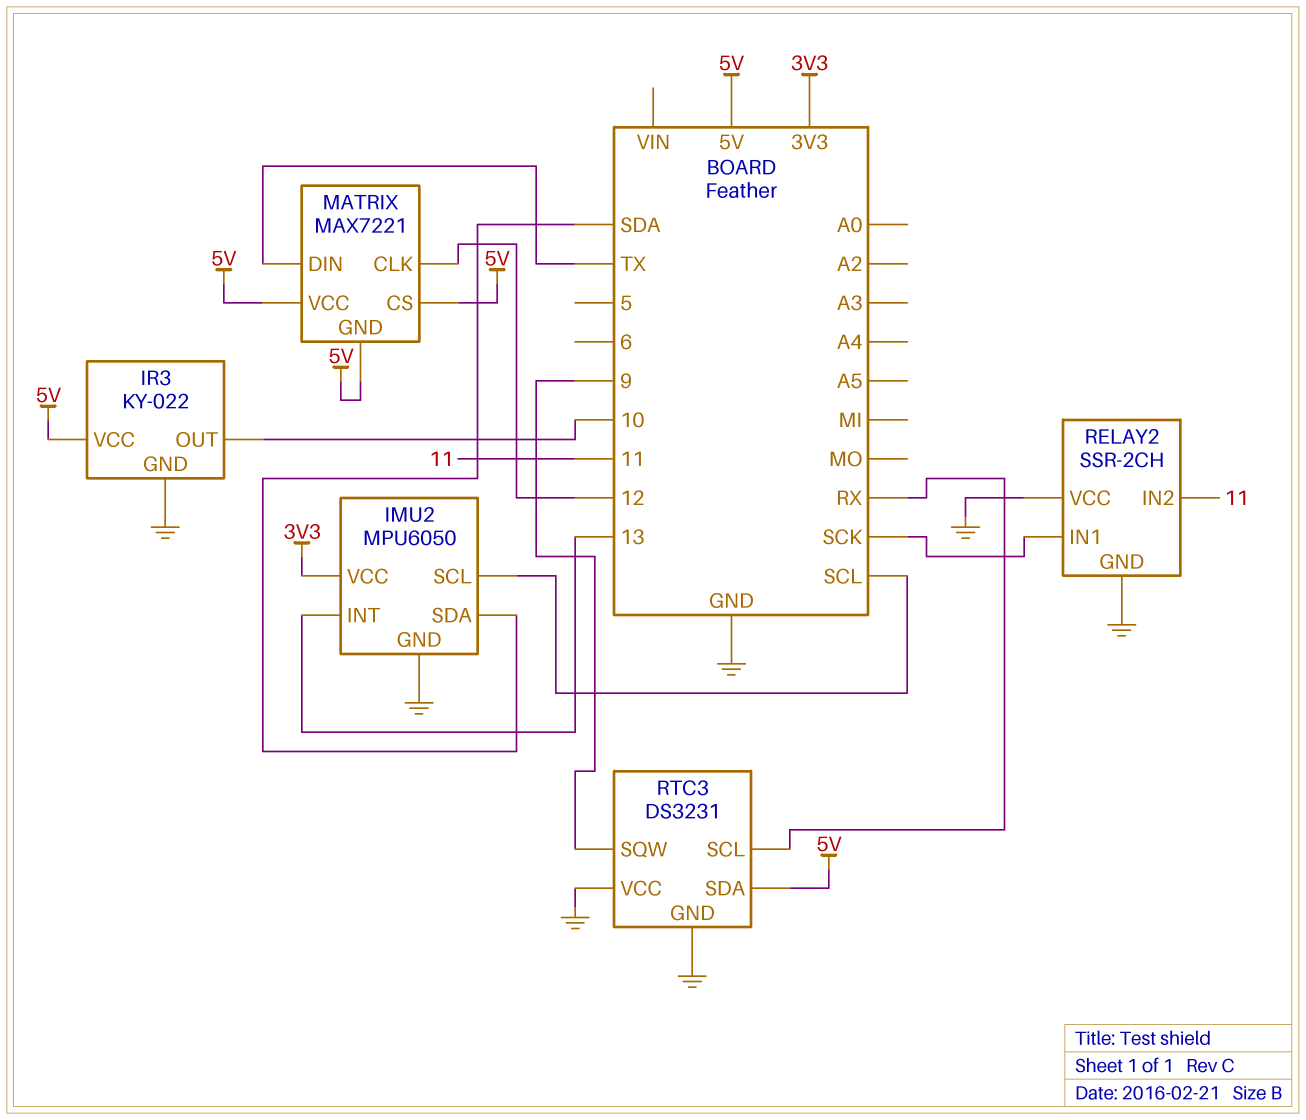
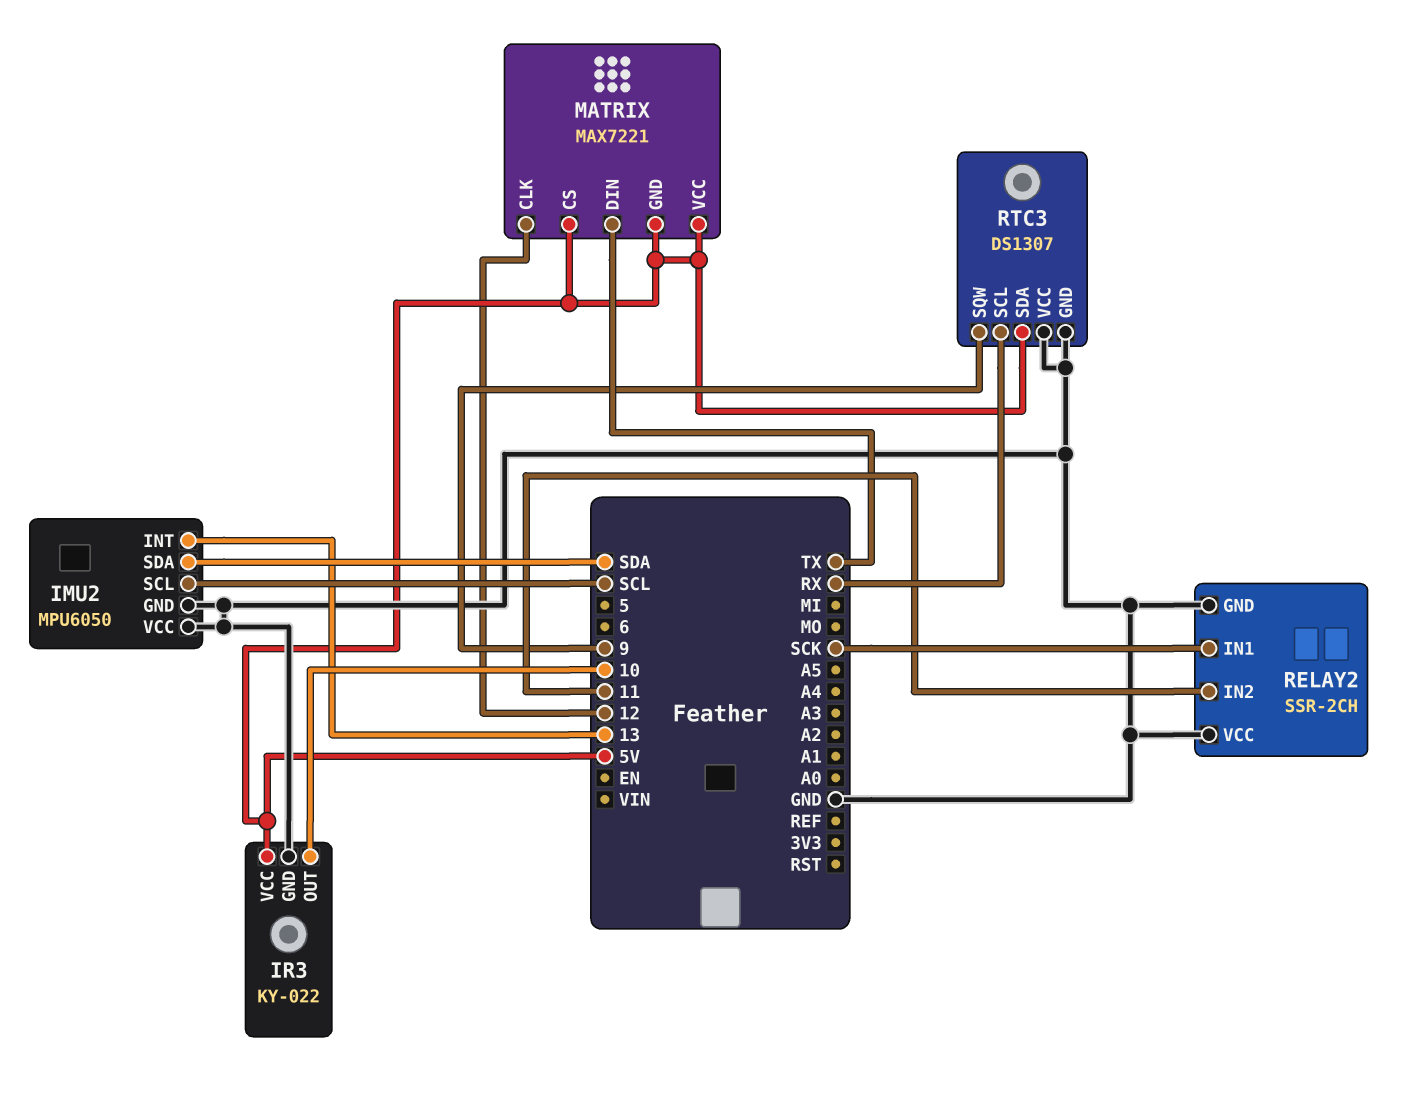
IMU2 pin VCC: 3V3 -> GND
RTC3: DS3231 -> DS1307

